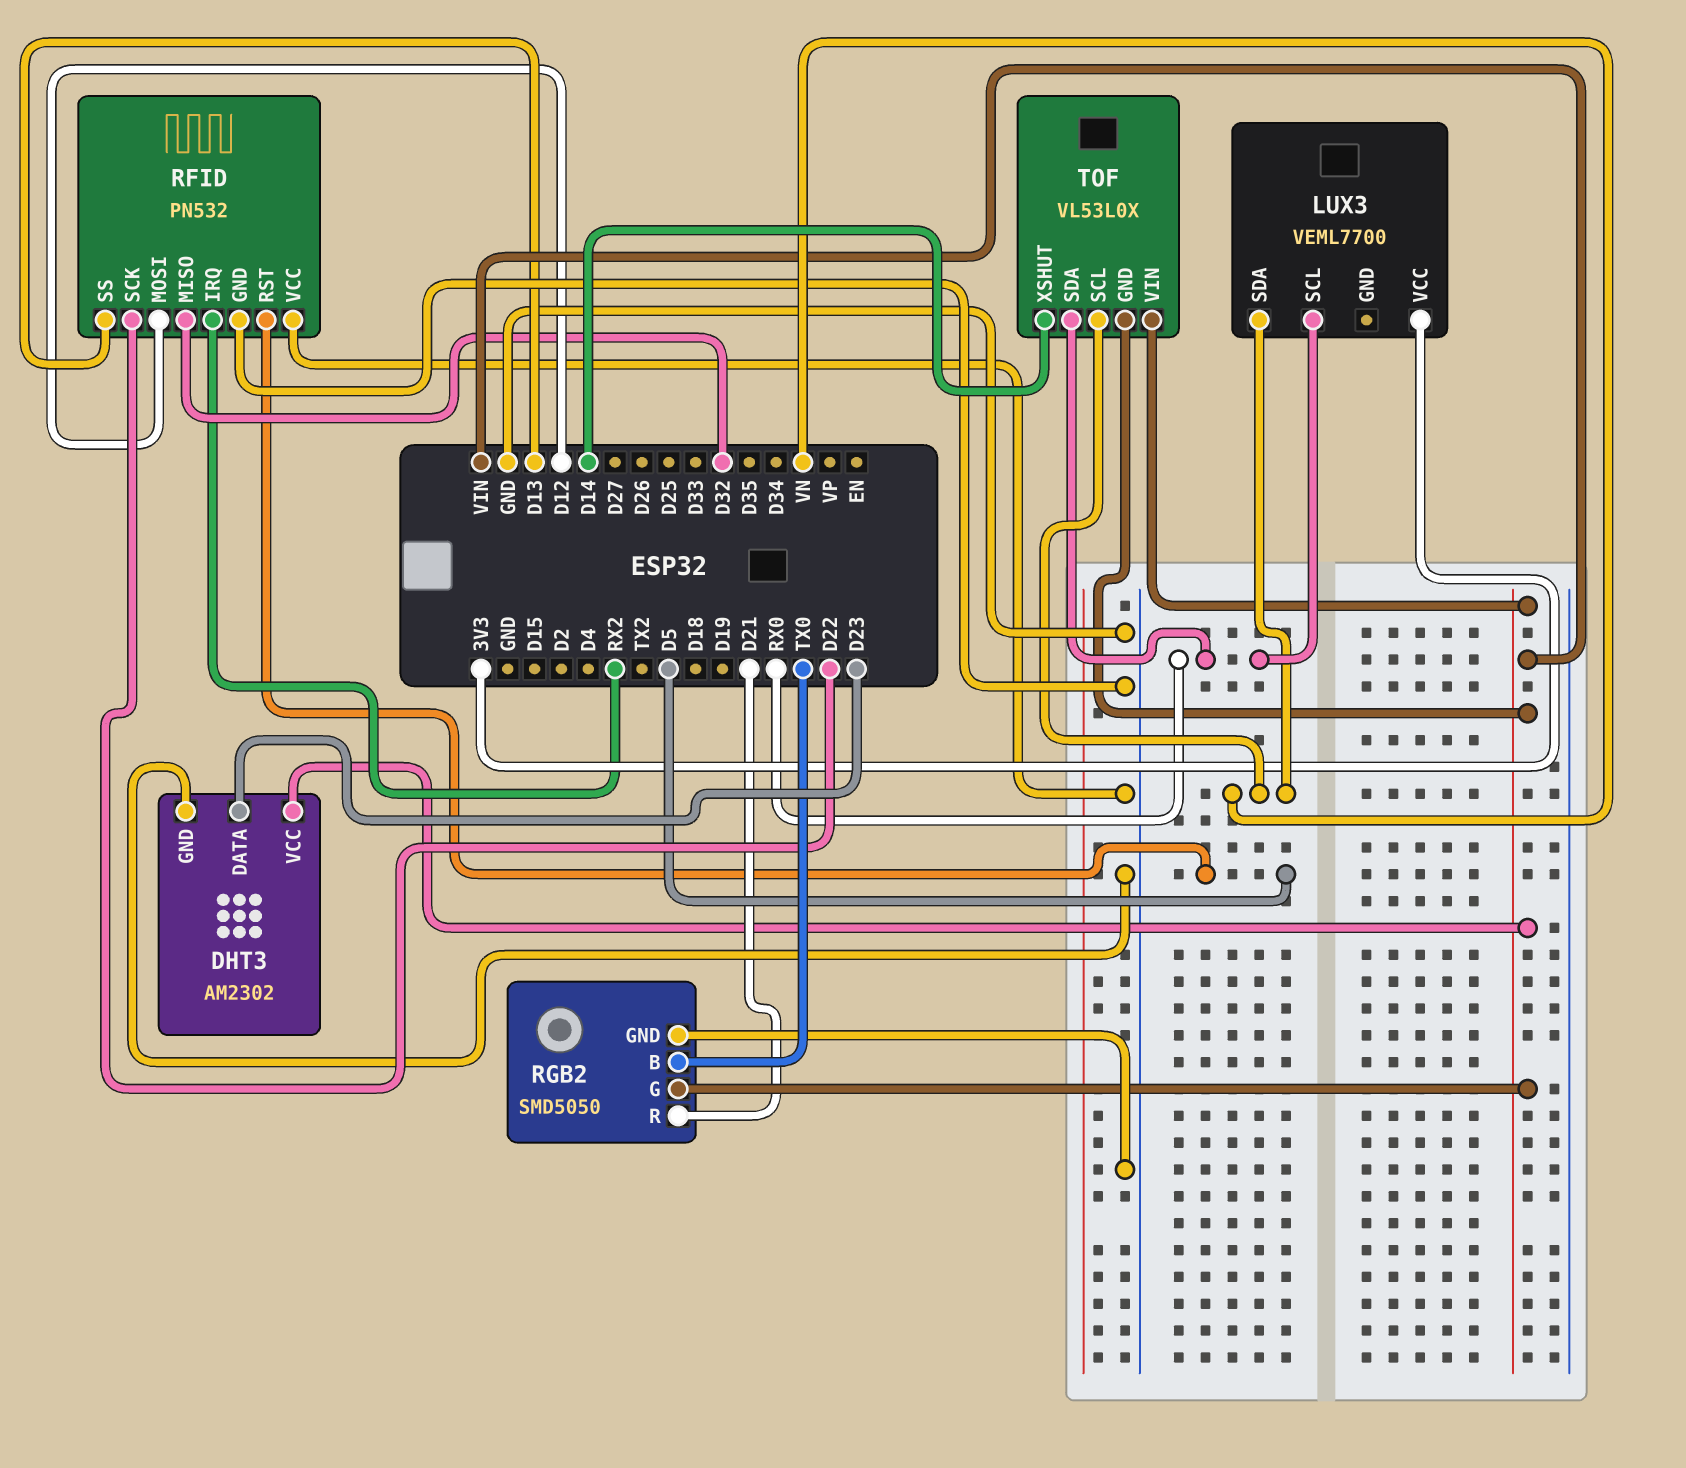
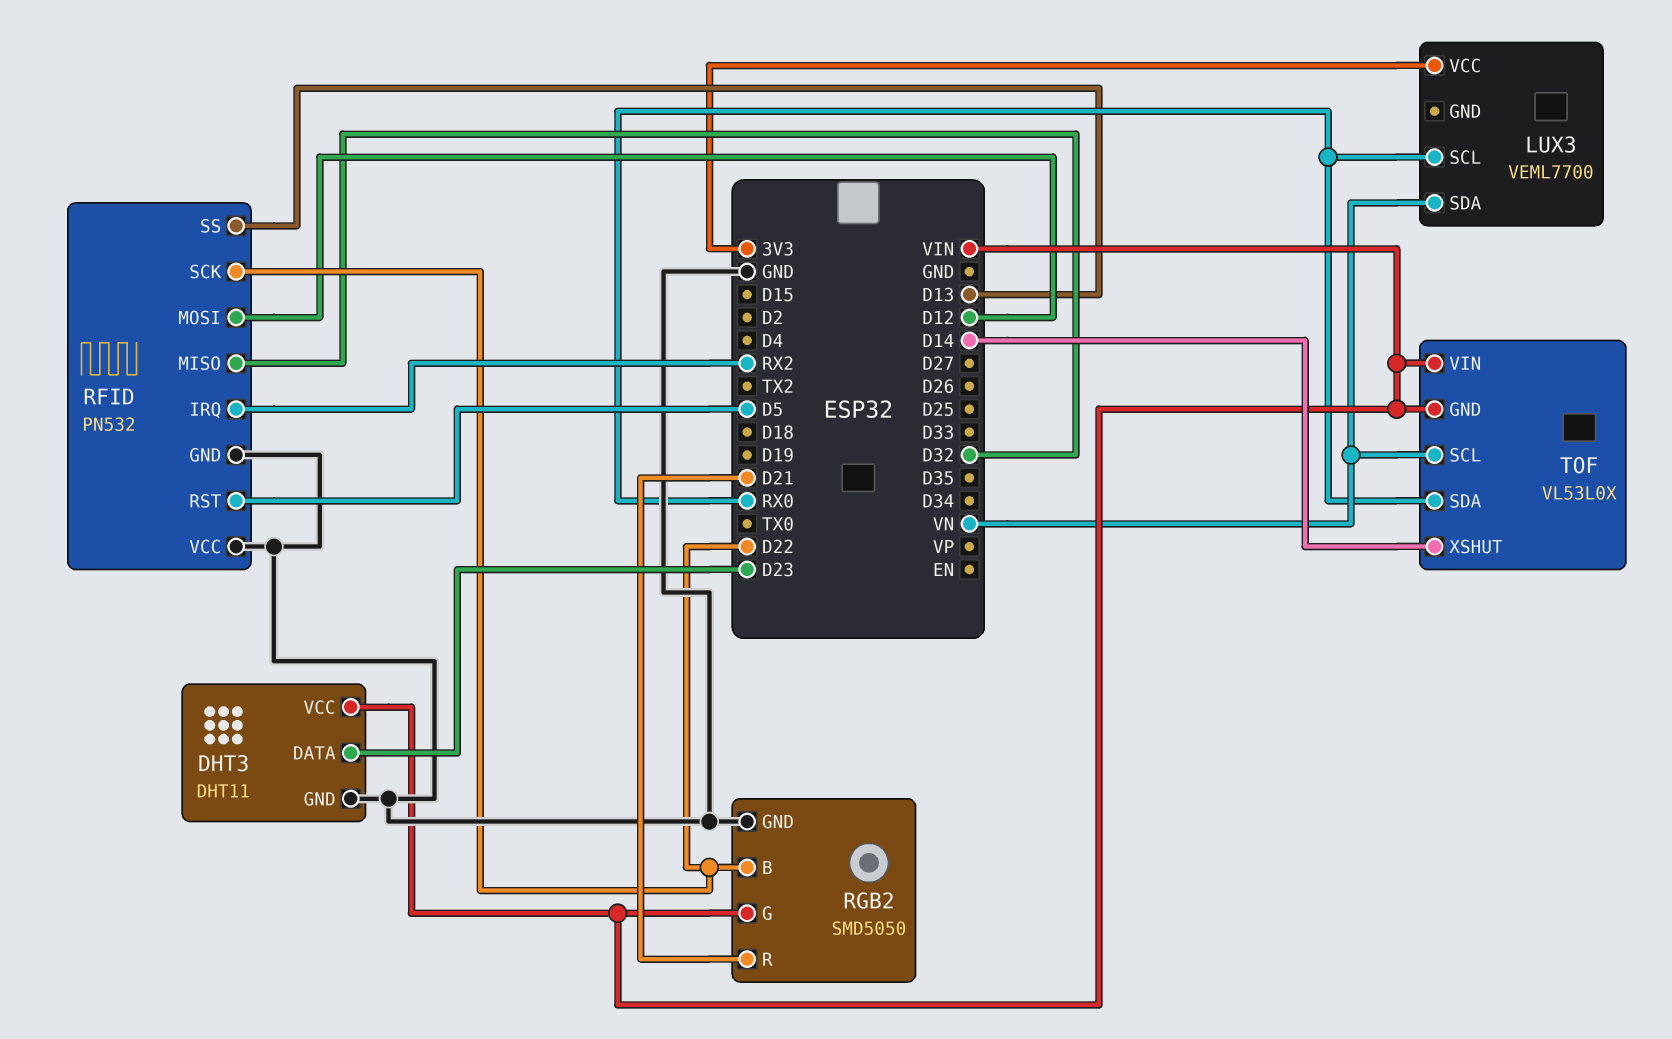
DHT3: AM2302 -> DHT11
RGB2 pin B: TX0 -> D22

